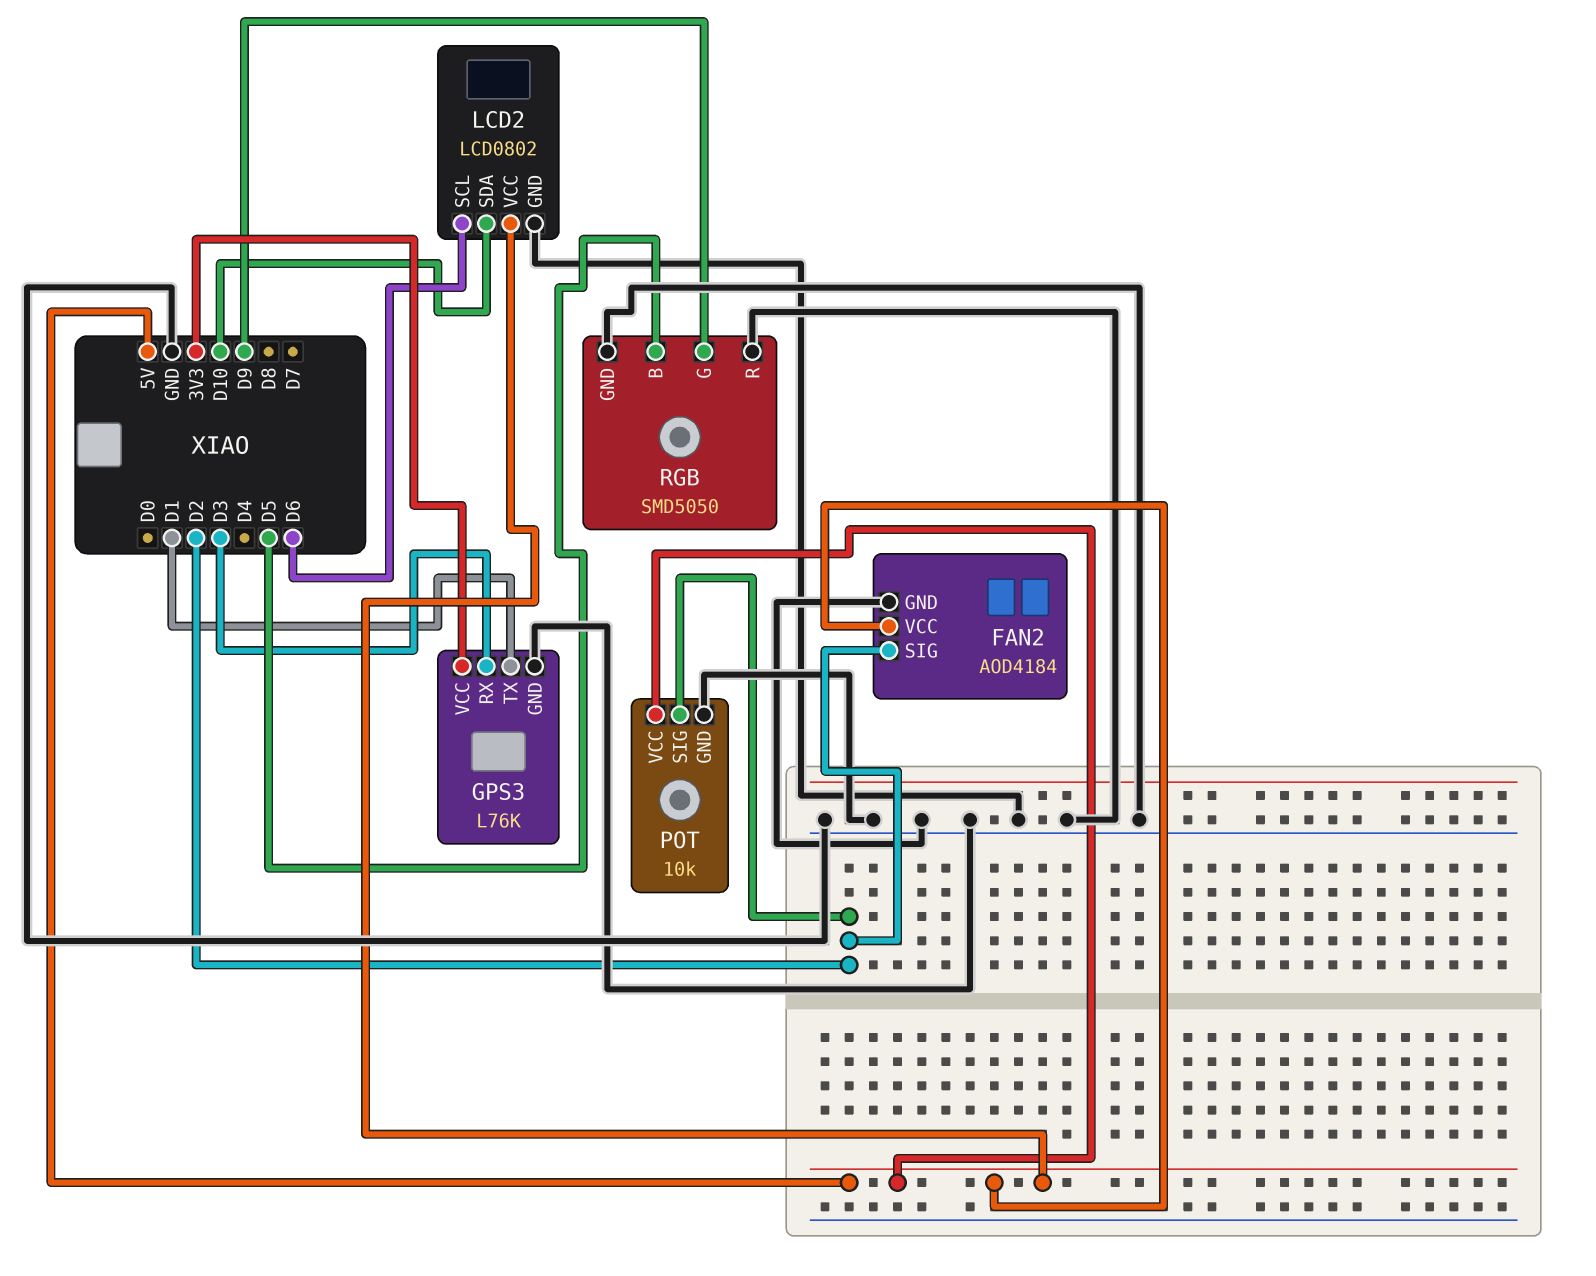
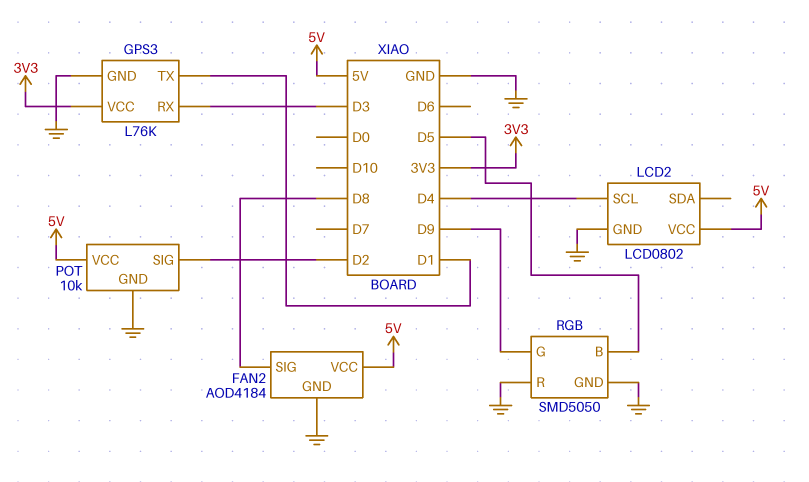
FAN2 pin SIG: D2 -> D8
LCD2 pin SCL: D6 -> D4
LCD2 pin SDA: D10 -> none

